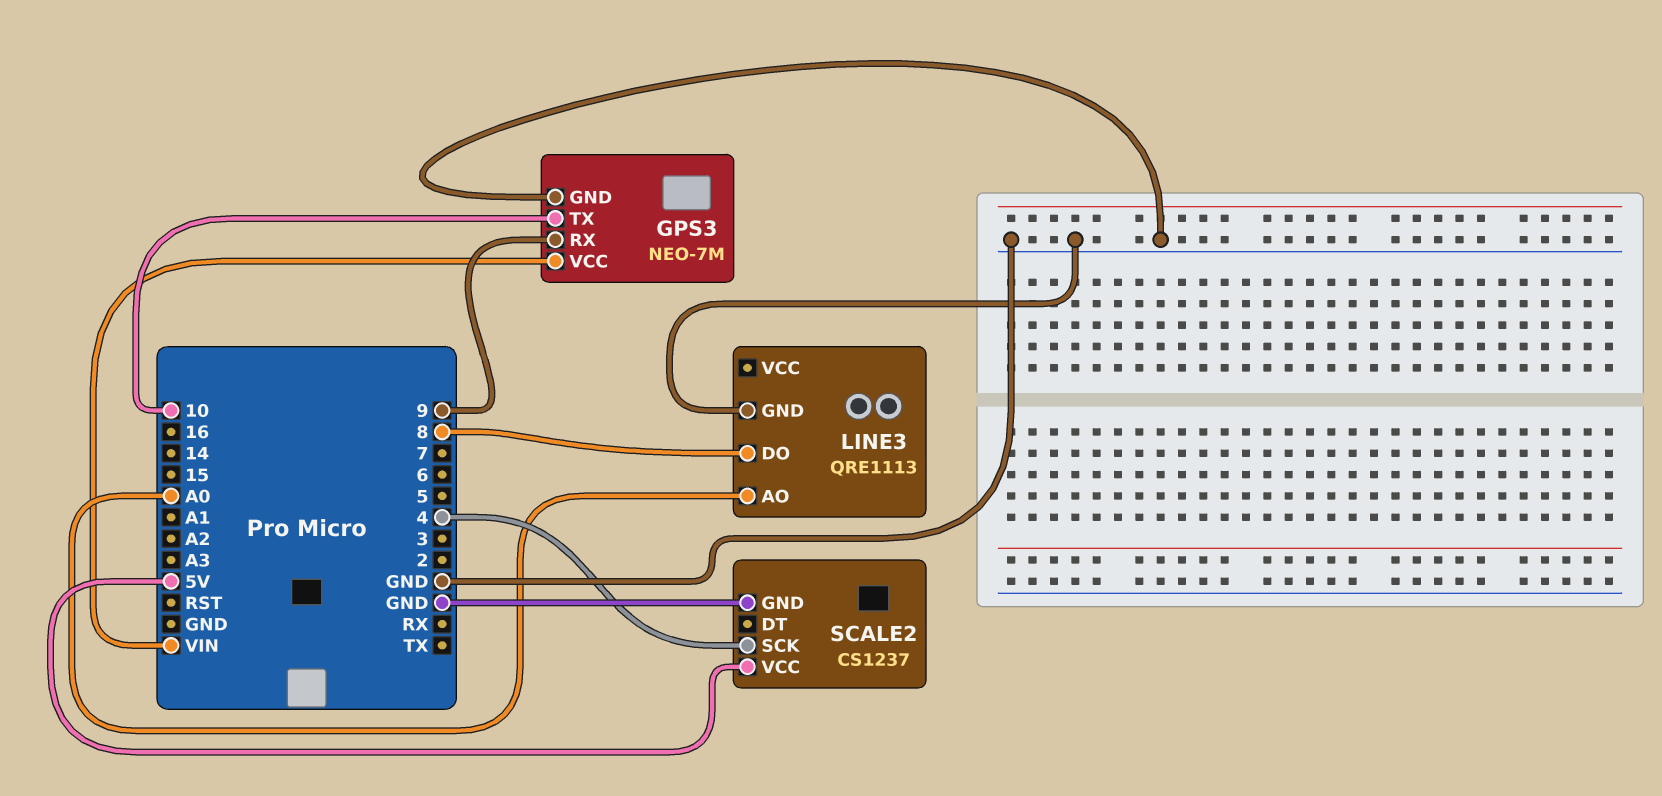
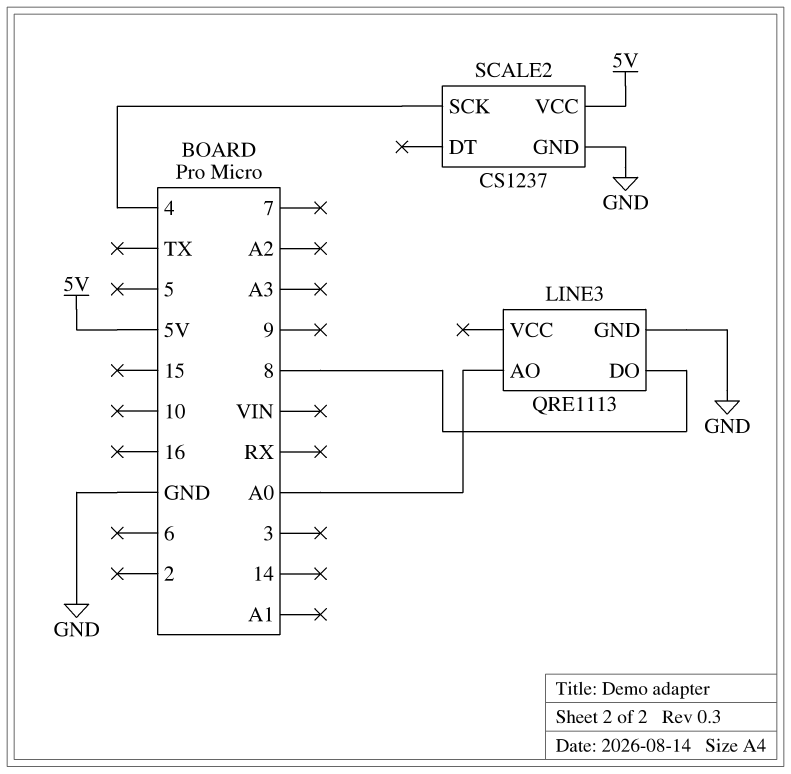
GPS3: NEO-7M -> none
GPS3 pin GND: GND -> none
GPS3 pin RX: 9 -> none
GPS3 pin TX: 10 -> none
GPS3 pin VCC: VIN -> none

